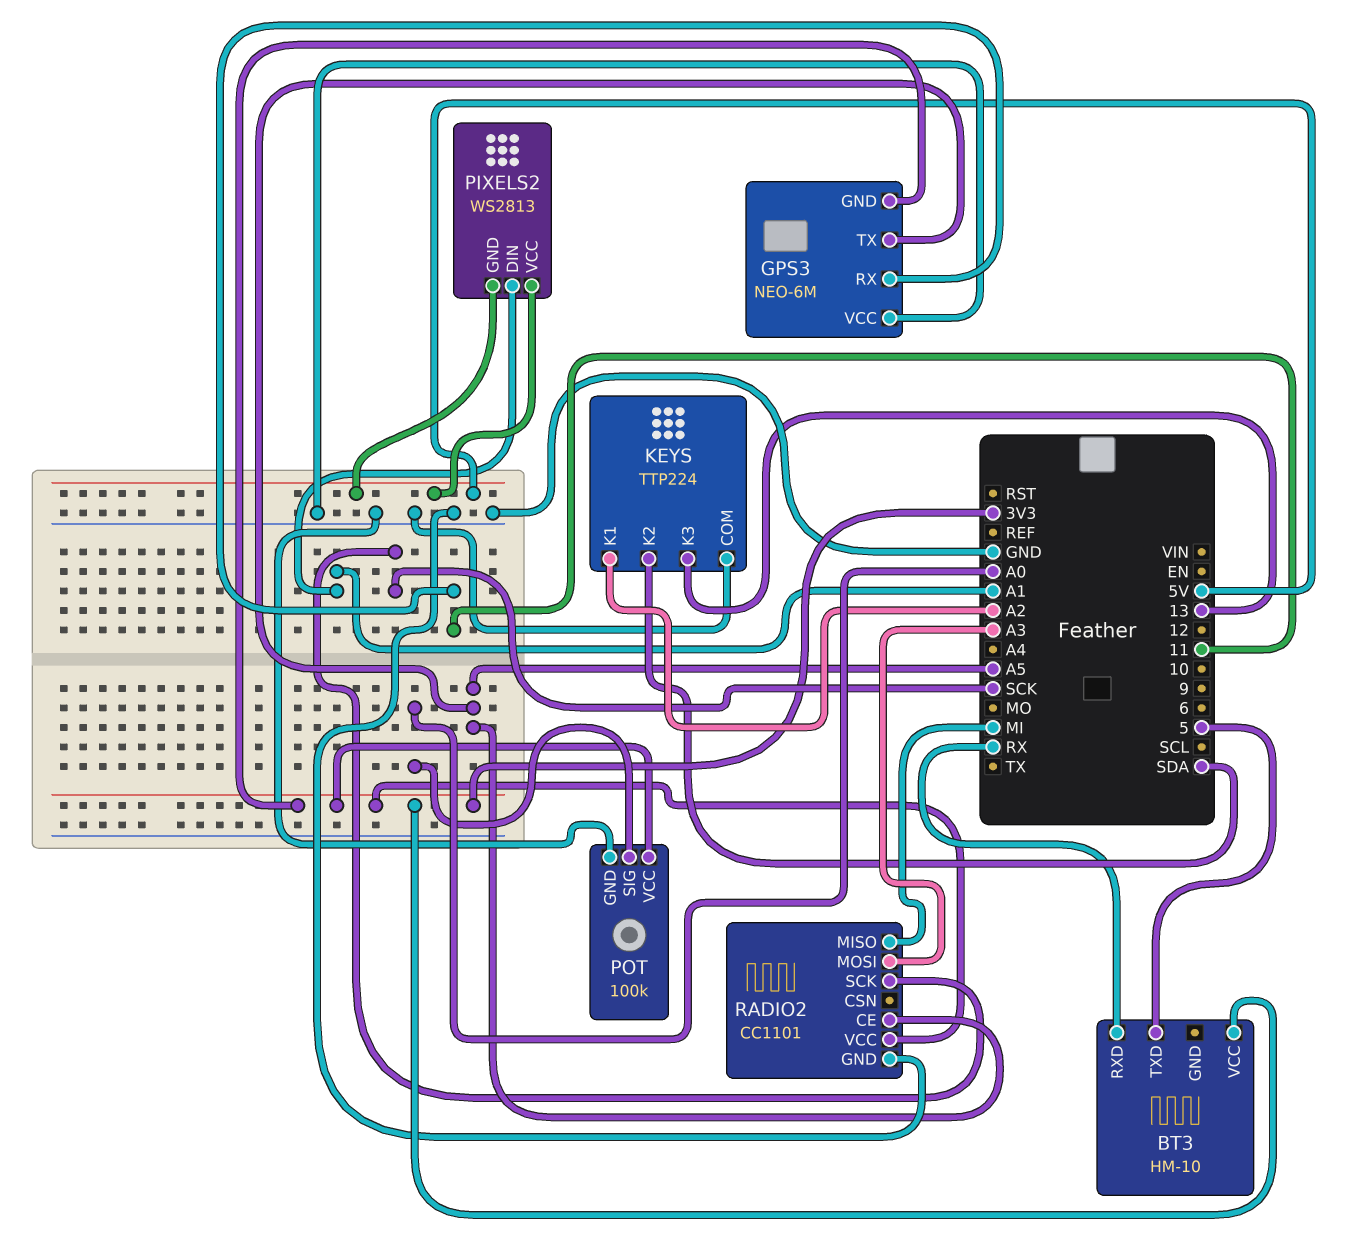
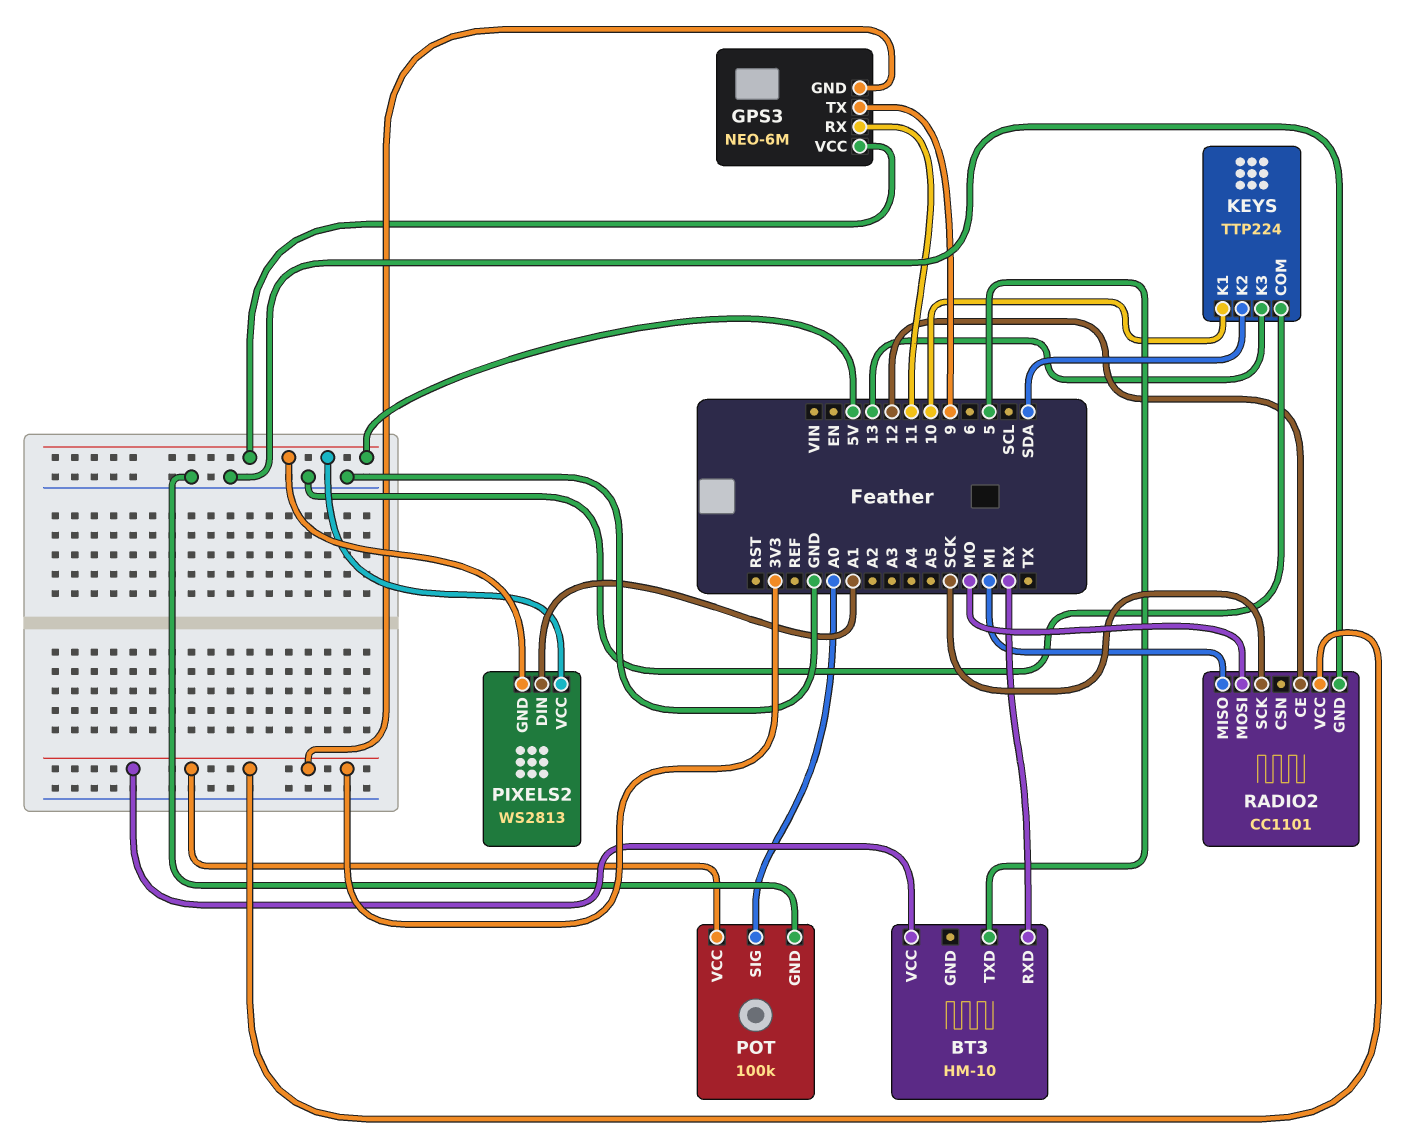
GPS3 pin TX: A5 -> 9
GPS3 pin VCC: GND -> 5V
KEYS pin K1: A2 -> 10
RADIO2 pin CE: A5 -> 12
RADIO2 pin MOSI: A3 -> MO

